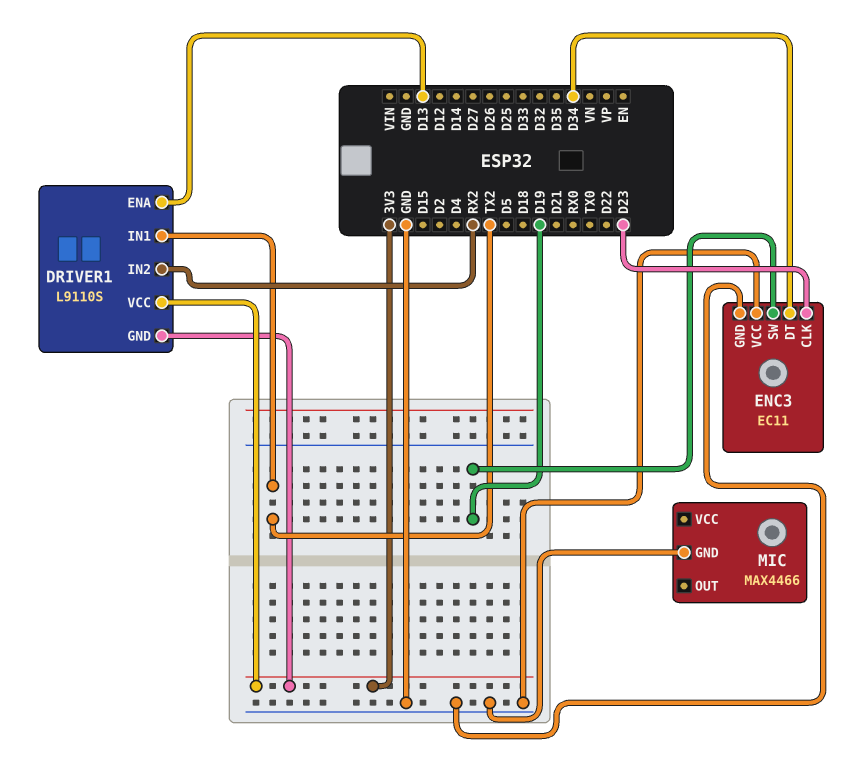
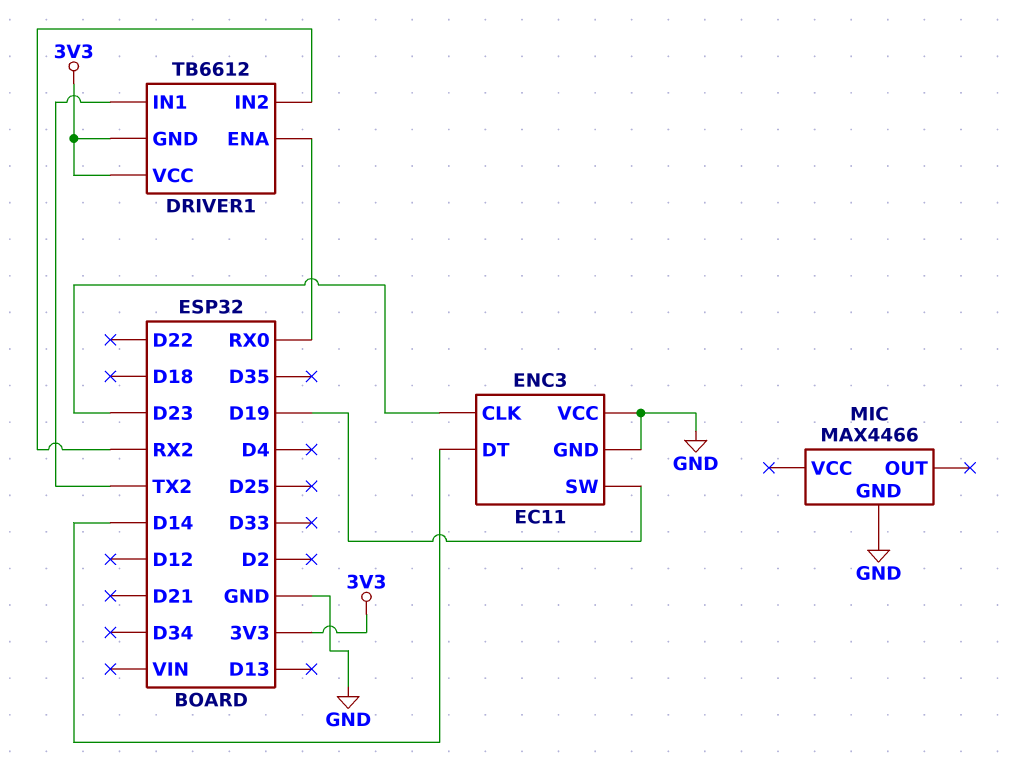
DRIVER1: L9110S -> TB6612
DRIVER1 pin ENA: D13 -> RX0
ENC3 pin DT: D34 -> D14

